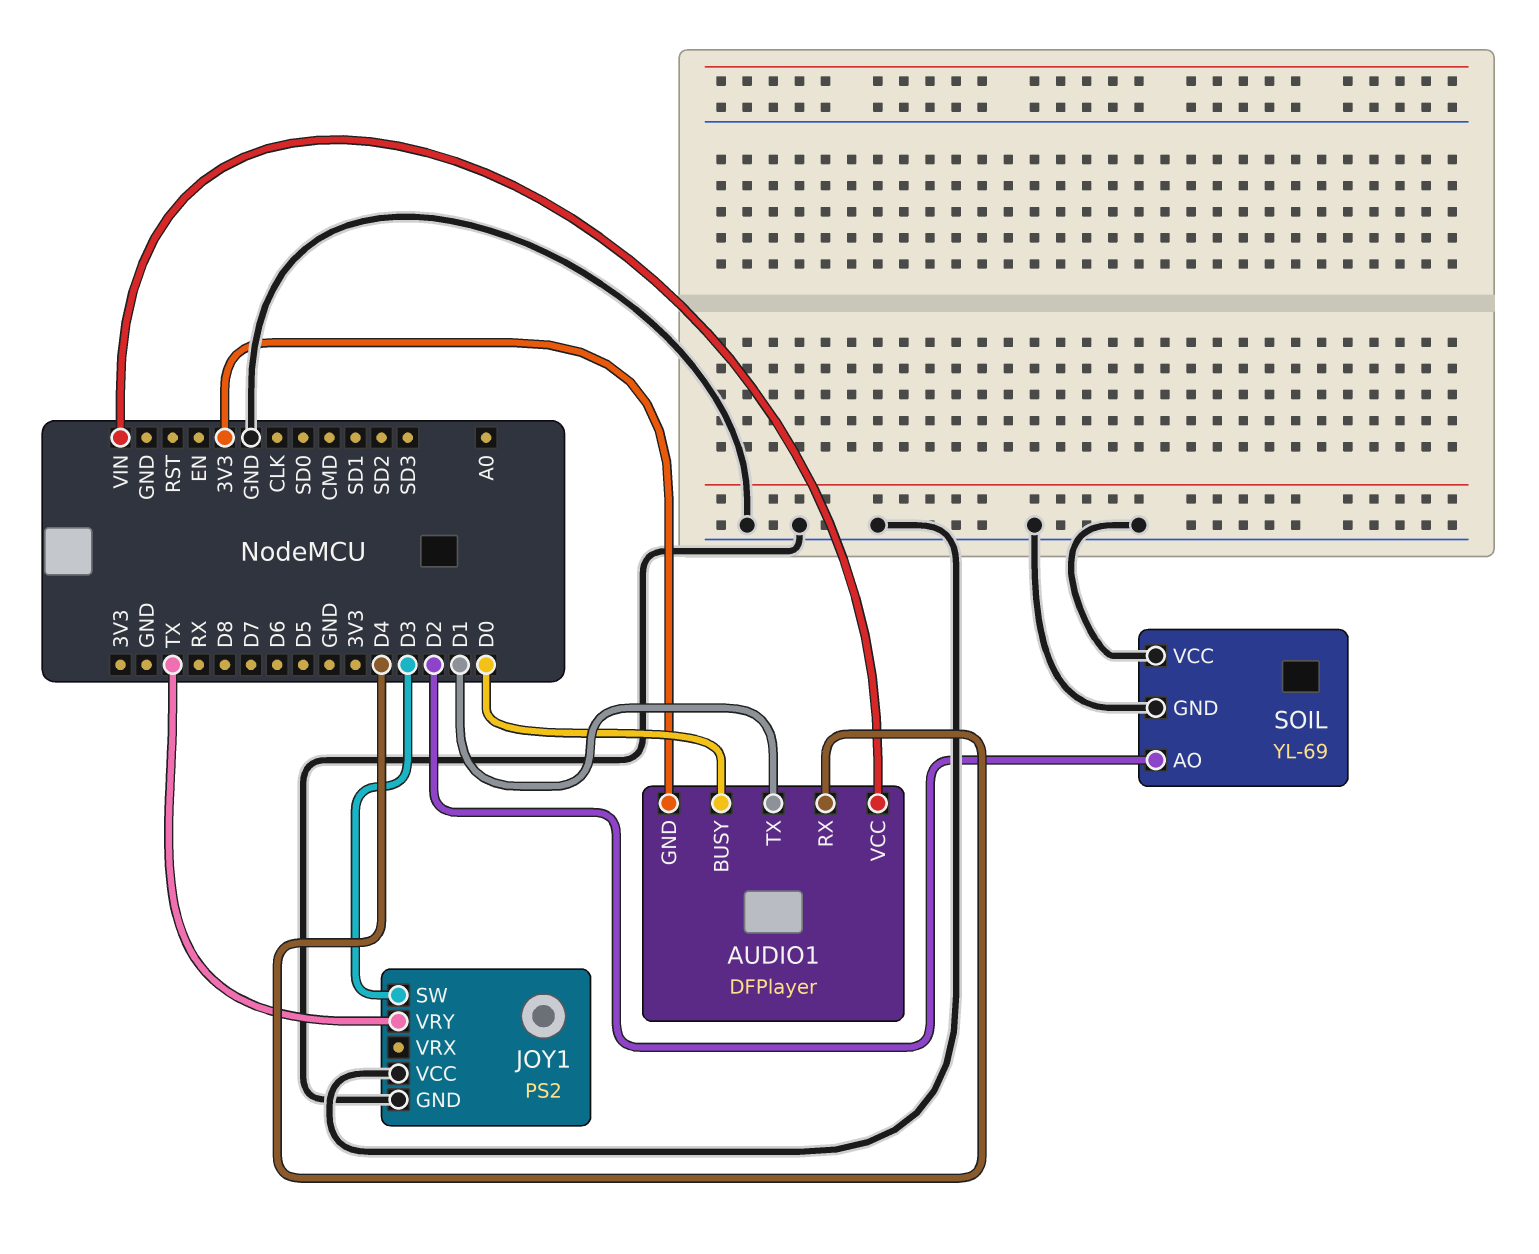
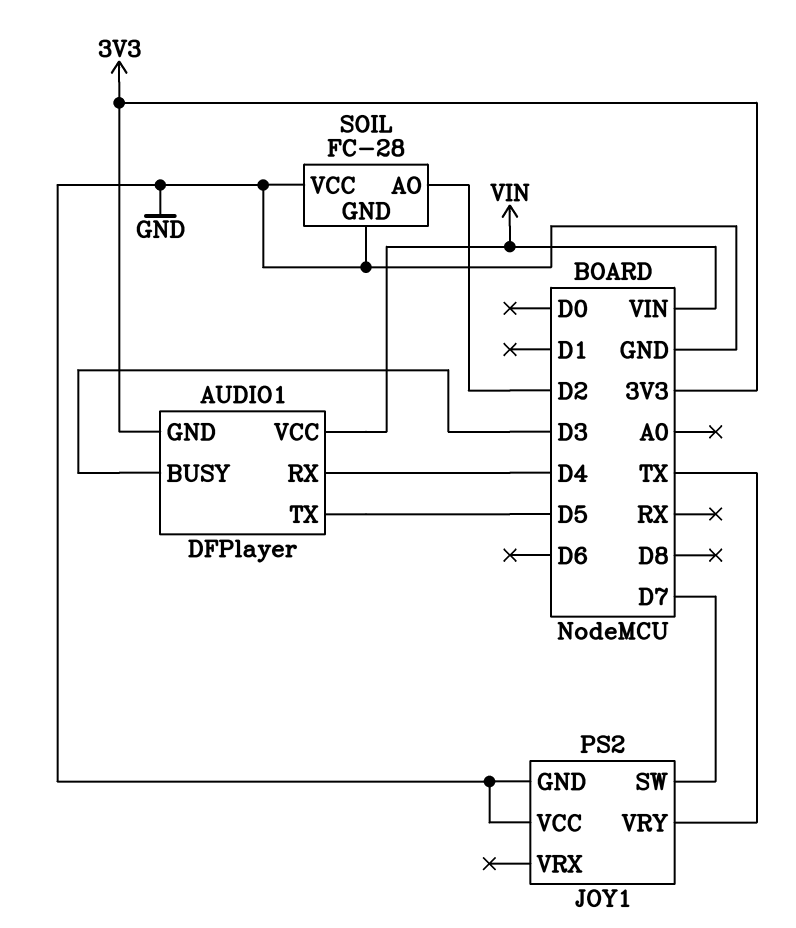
AUDIO1 pin BUSY: D0 -> D3
AUDIO1 pin TX: D1 -> D5
JOY1 pin SW: D3 -> D7
SOIL: YL-69 -> FC-28

